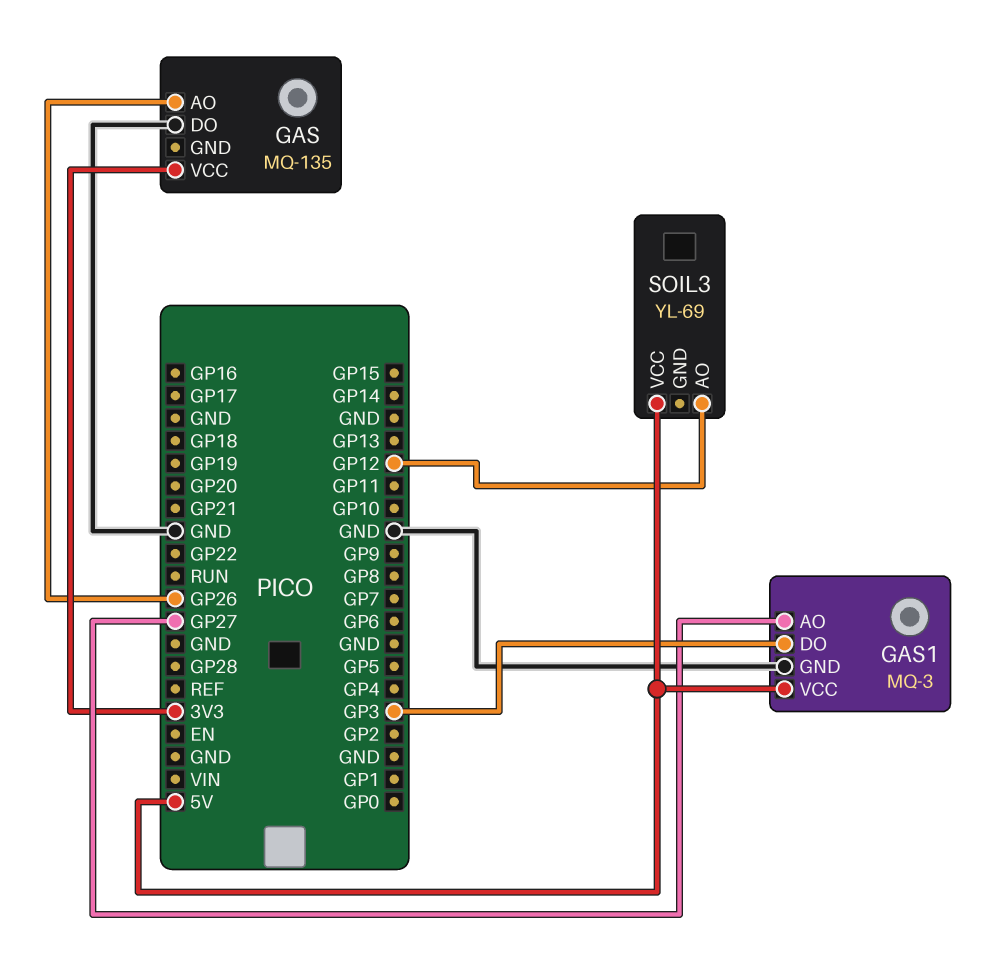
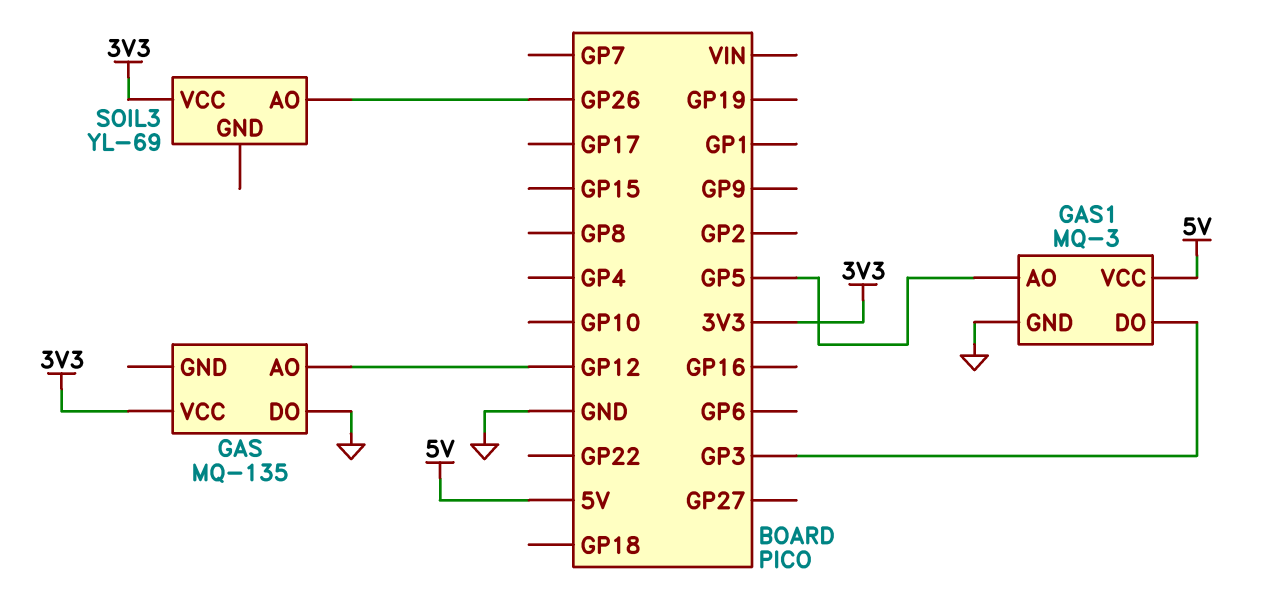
GAS pin AO: GP26 -> GP12
GAS1 pin AO: GP27 -> GP5
SOIL3 pin AO: GP12 -> GP26
SOIL3 pin VCC: 5V -> 3V3

